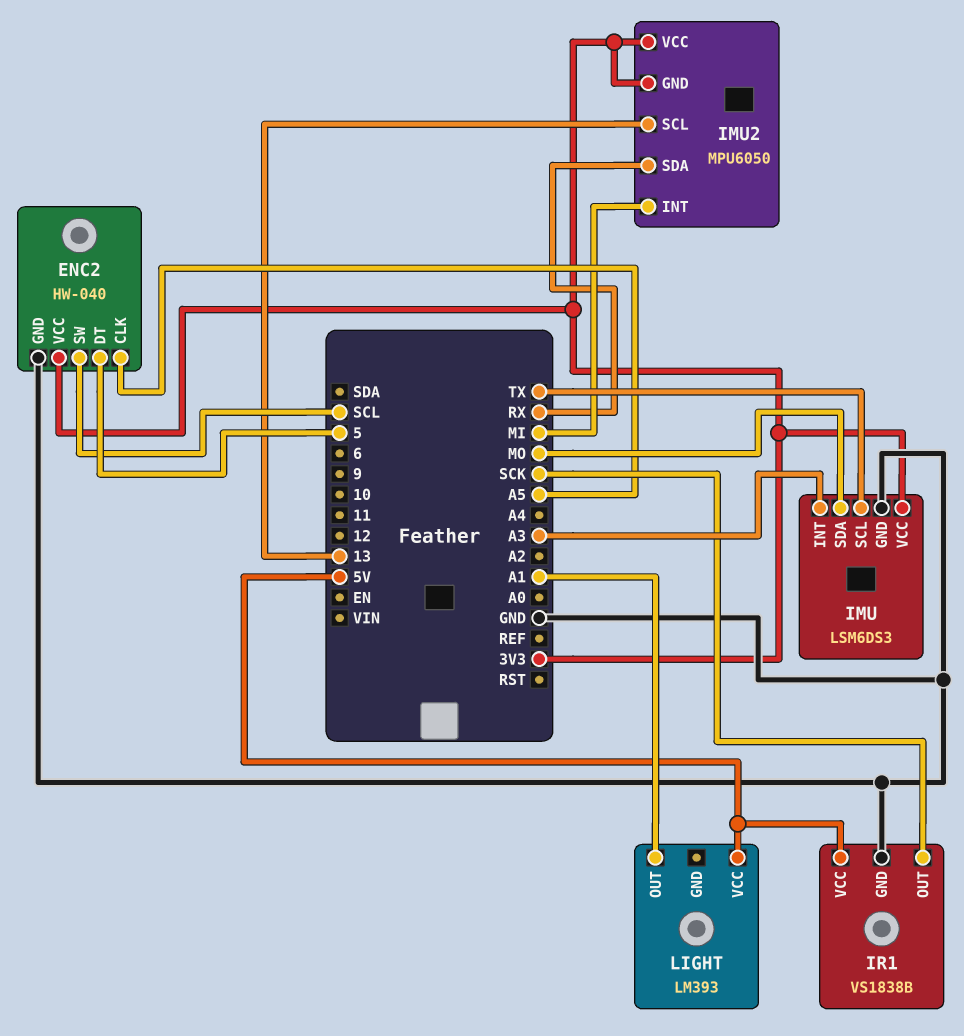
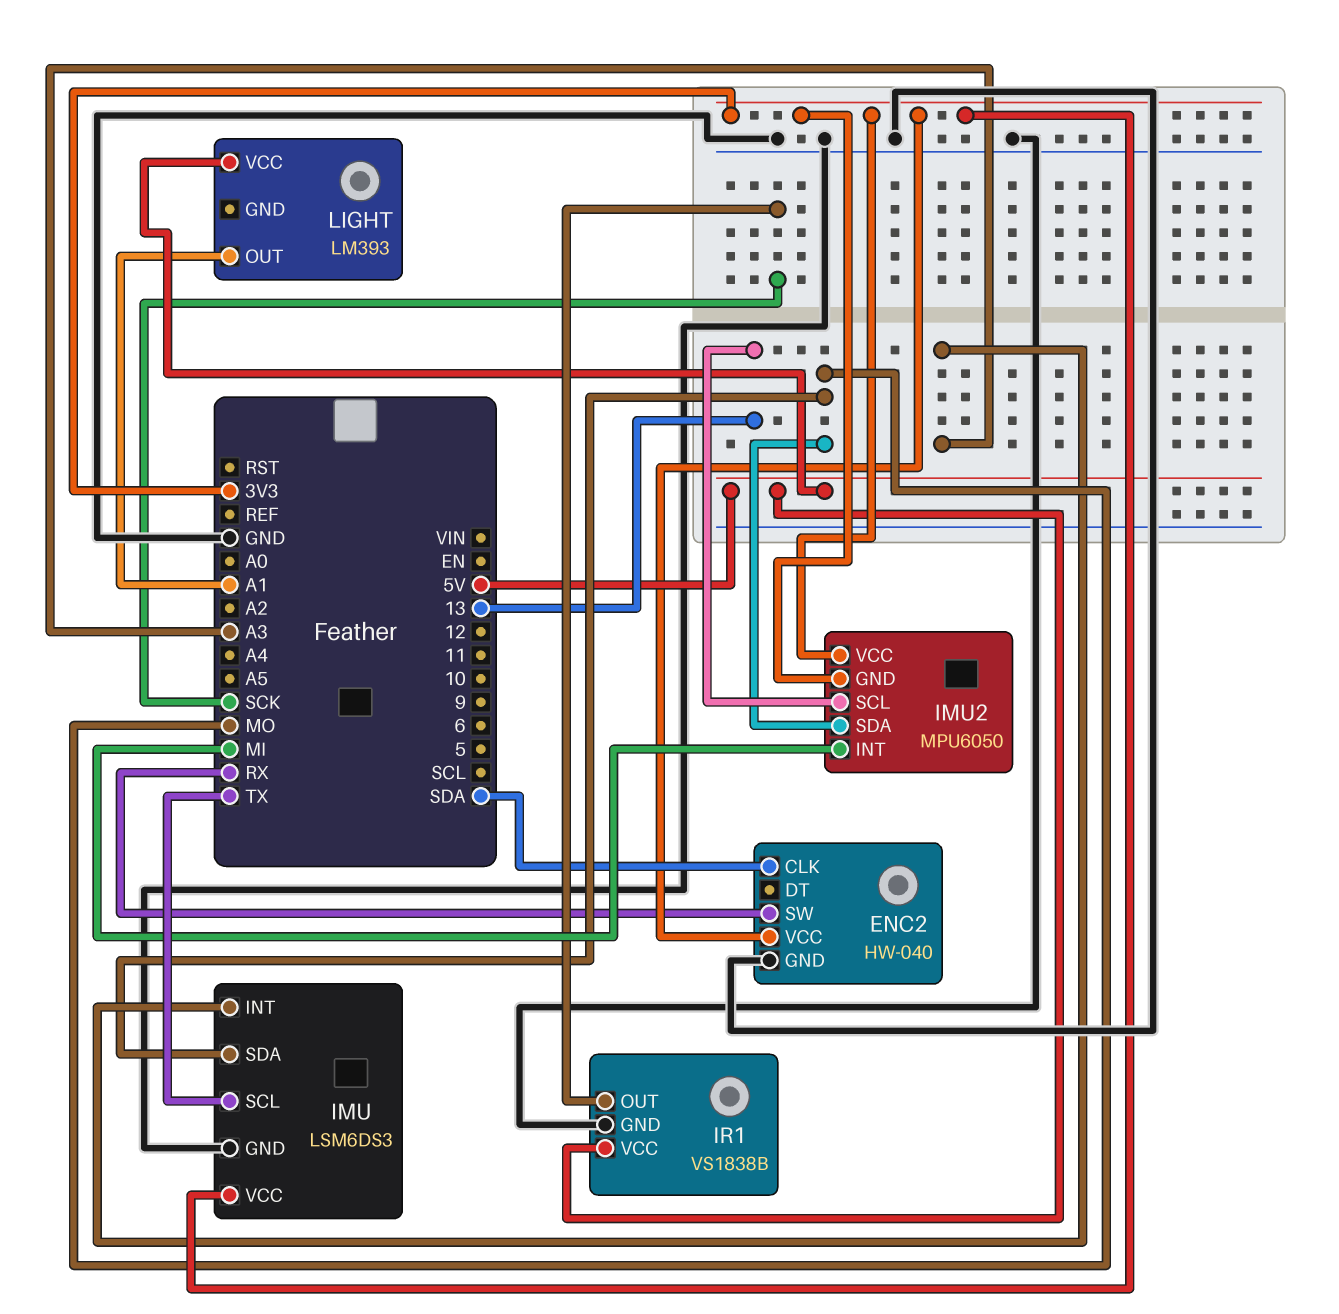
ENC2 pin CLK: A5 -> SDA
ENC2 pin DT: 5 -> none
ENC2 pin SW: SCL -> RX
IMU2 pin SDA: RX -> MO

